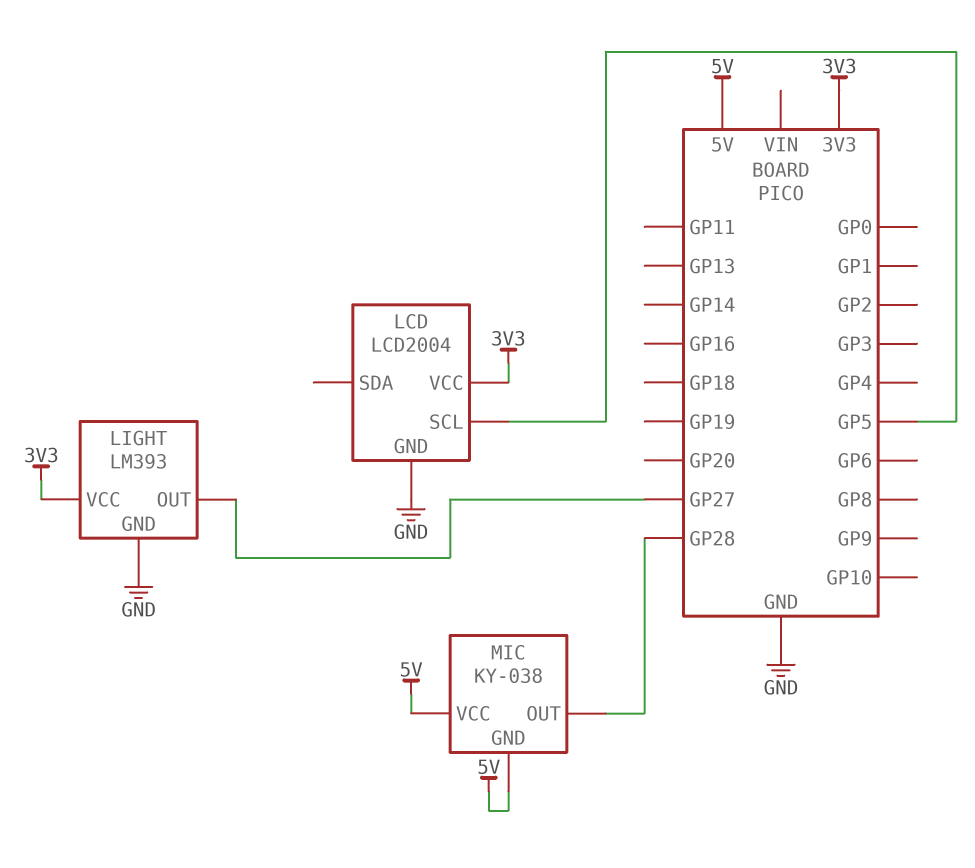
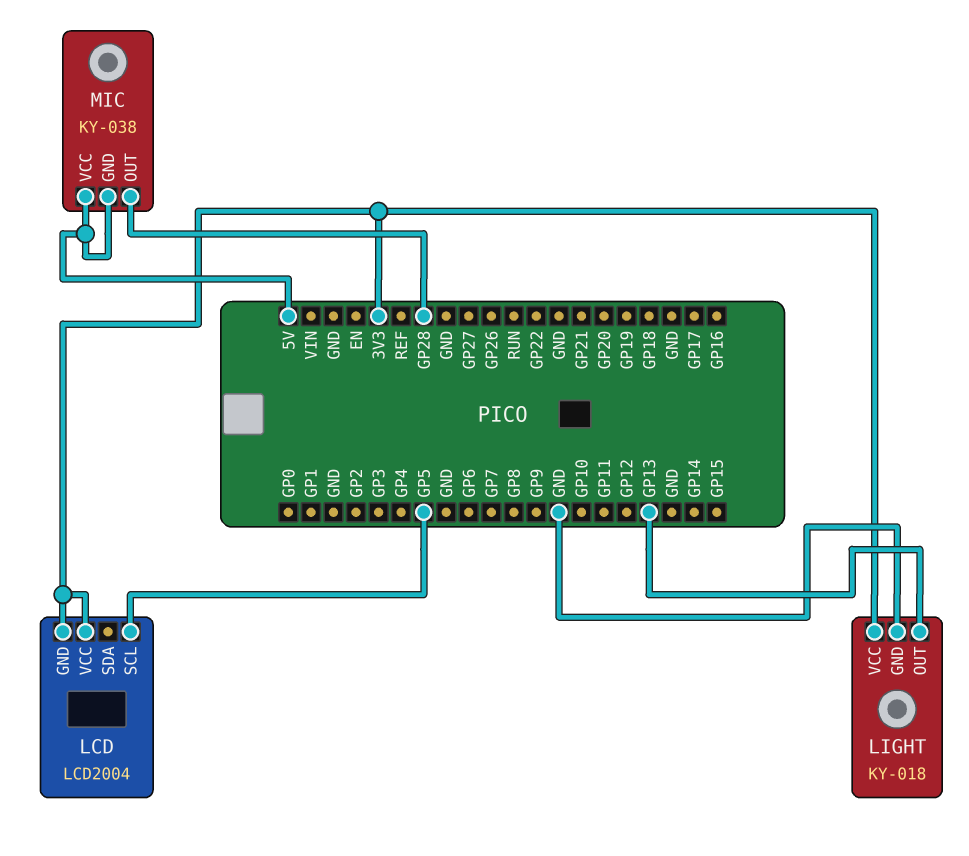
LCD pin GND: GND -> 3V3
LIGHT: LM393 -> KY-018
LIGHT pin OUT: GP27 -> GP13

